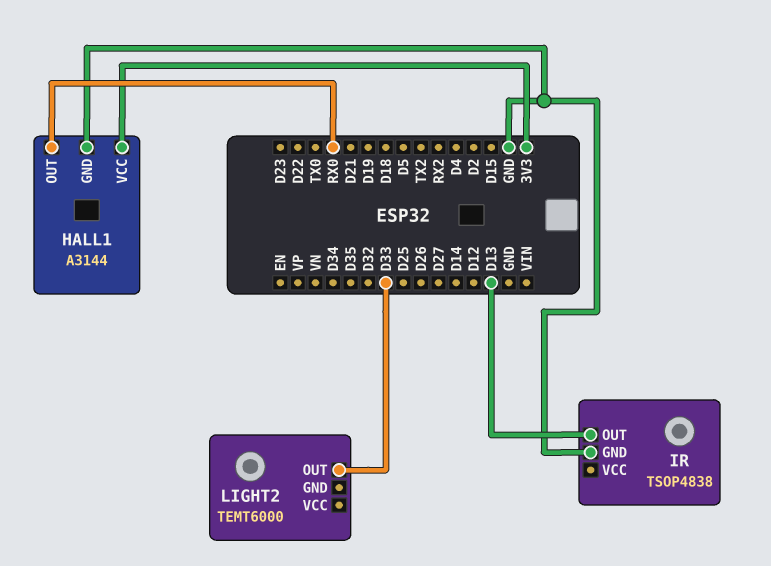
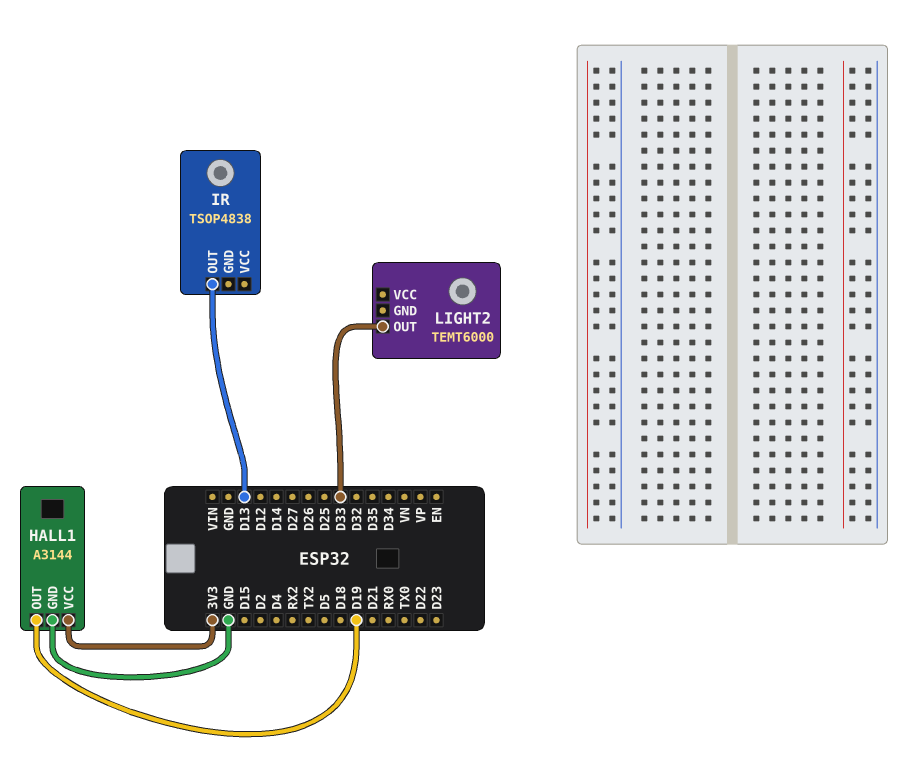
HALL1 pin OUT: RX0 -> D19
IR pin GND: GND -> none

